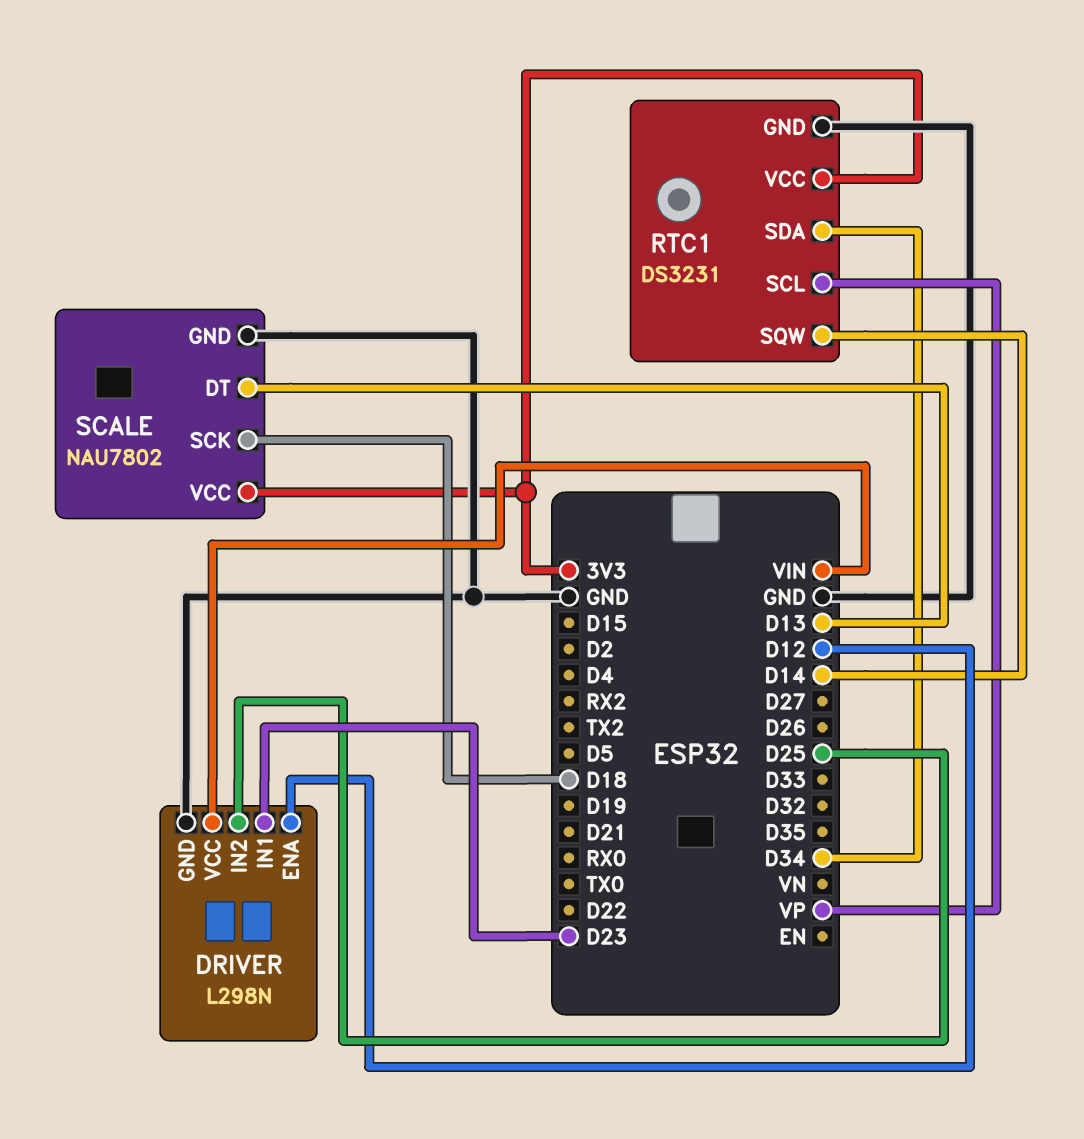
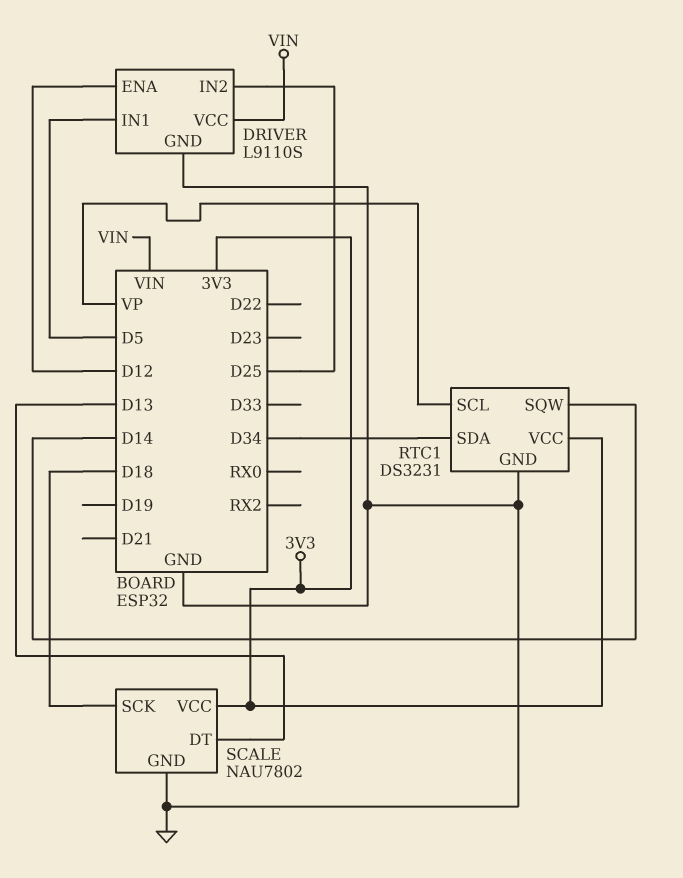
DRIVER: L298N -> L9110S
DRIVER pin IN1: D23 -> D5

